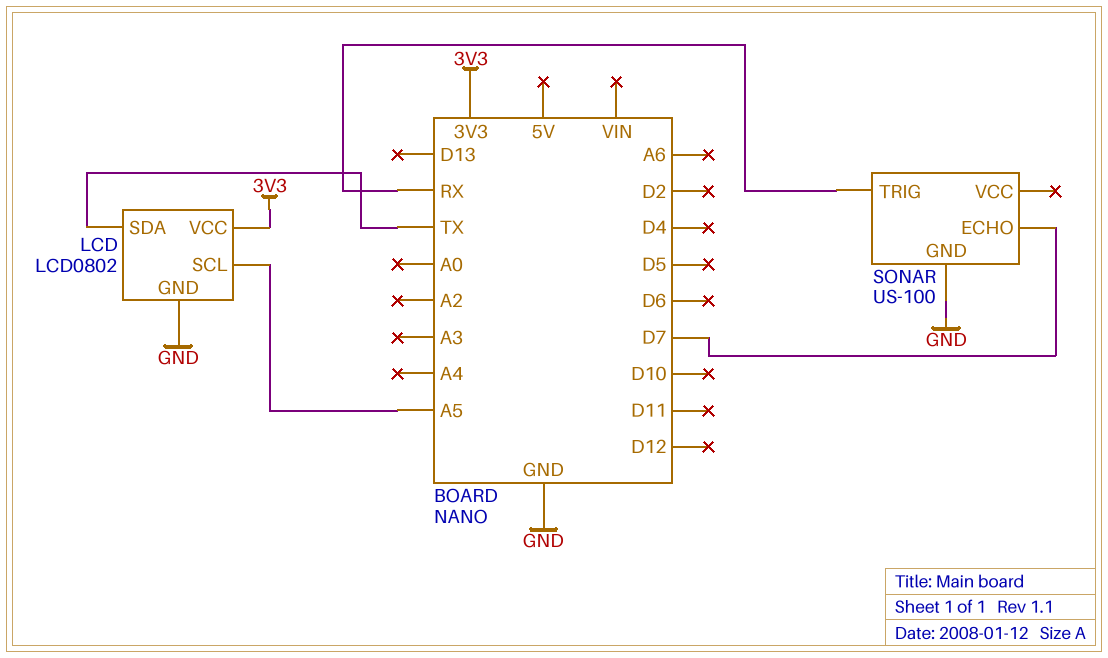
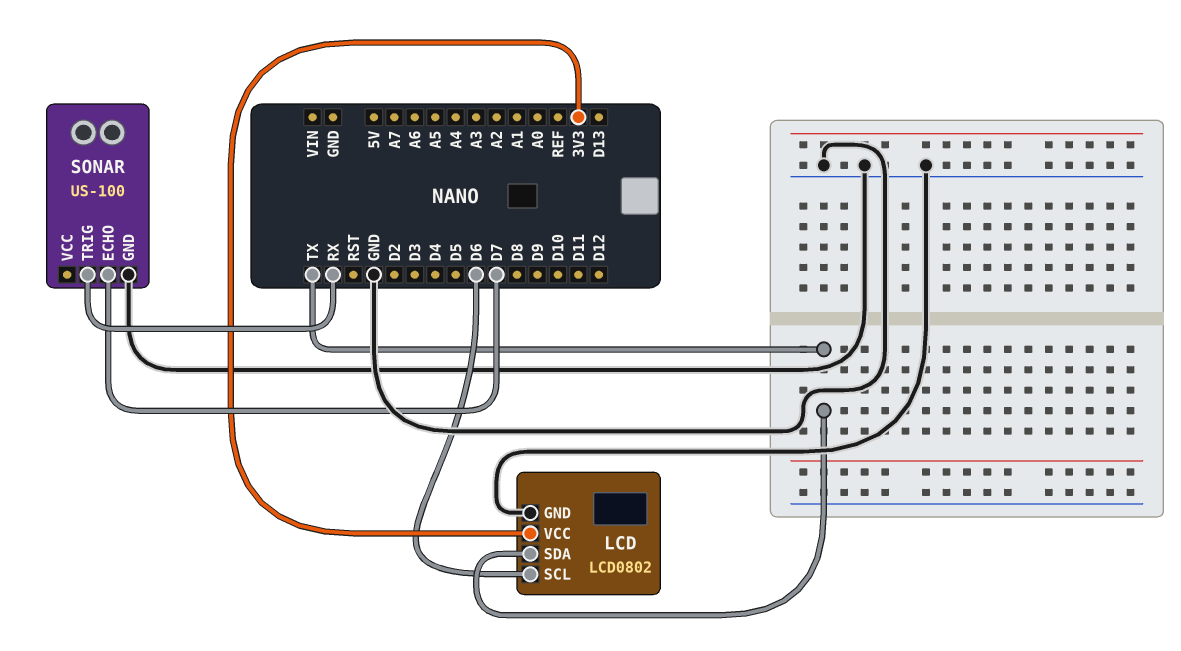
LCD pin SCL: A5 -> D6

